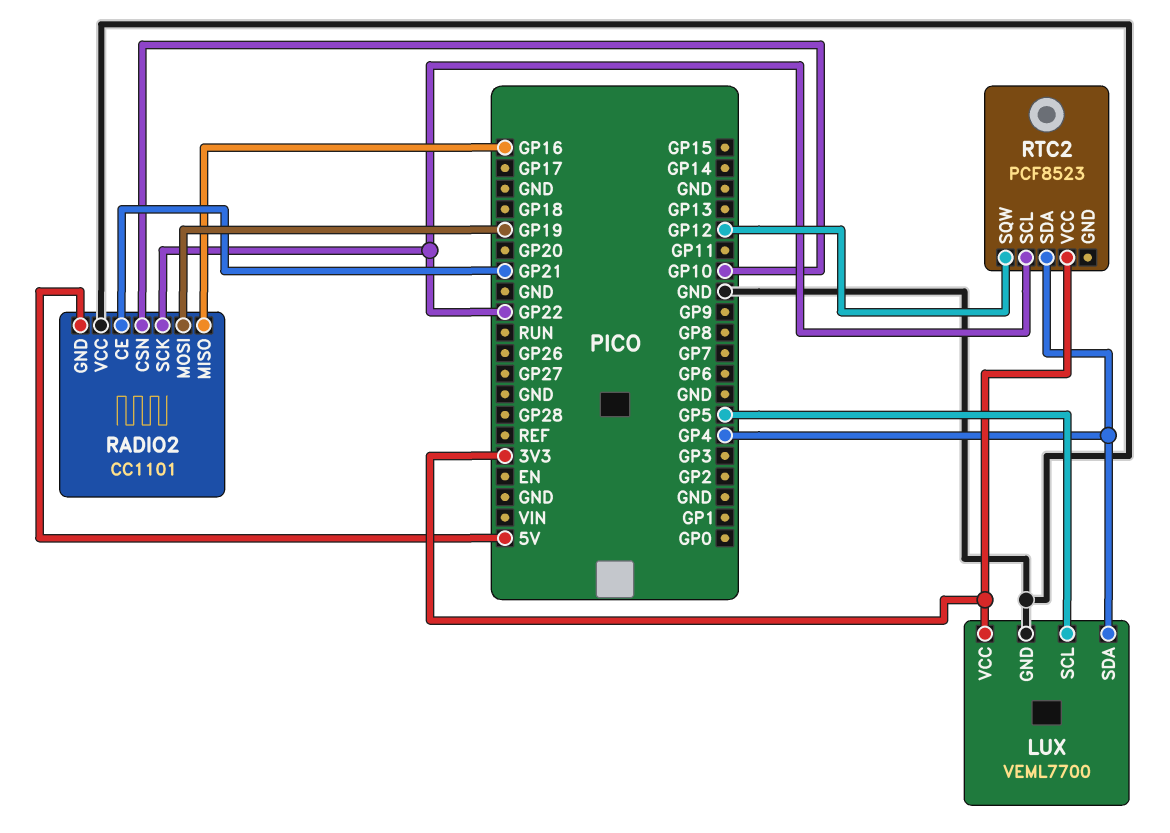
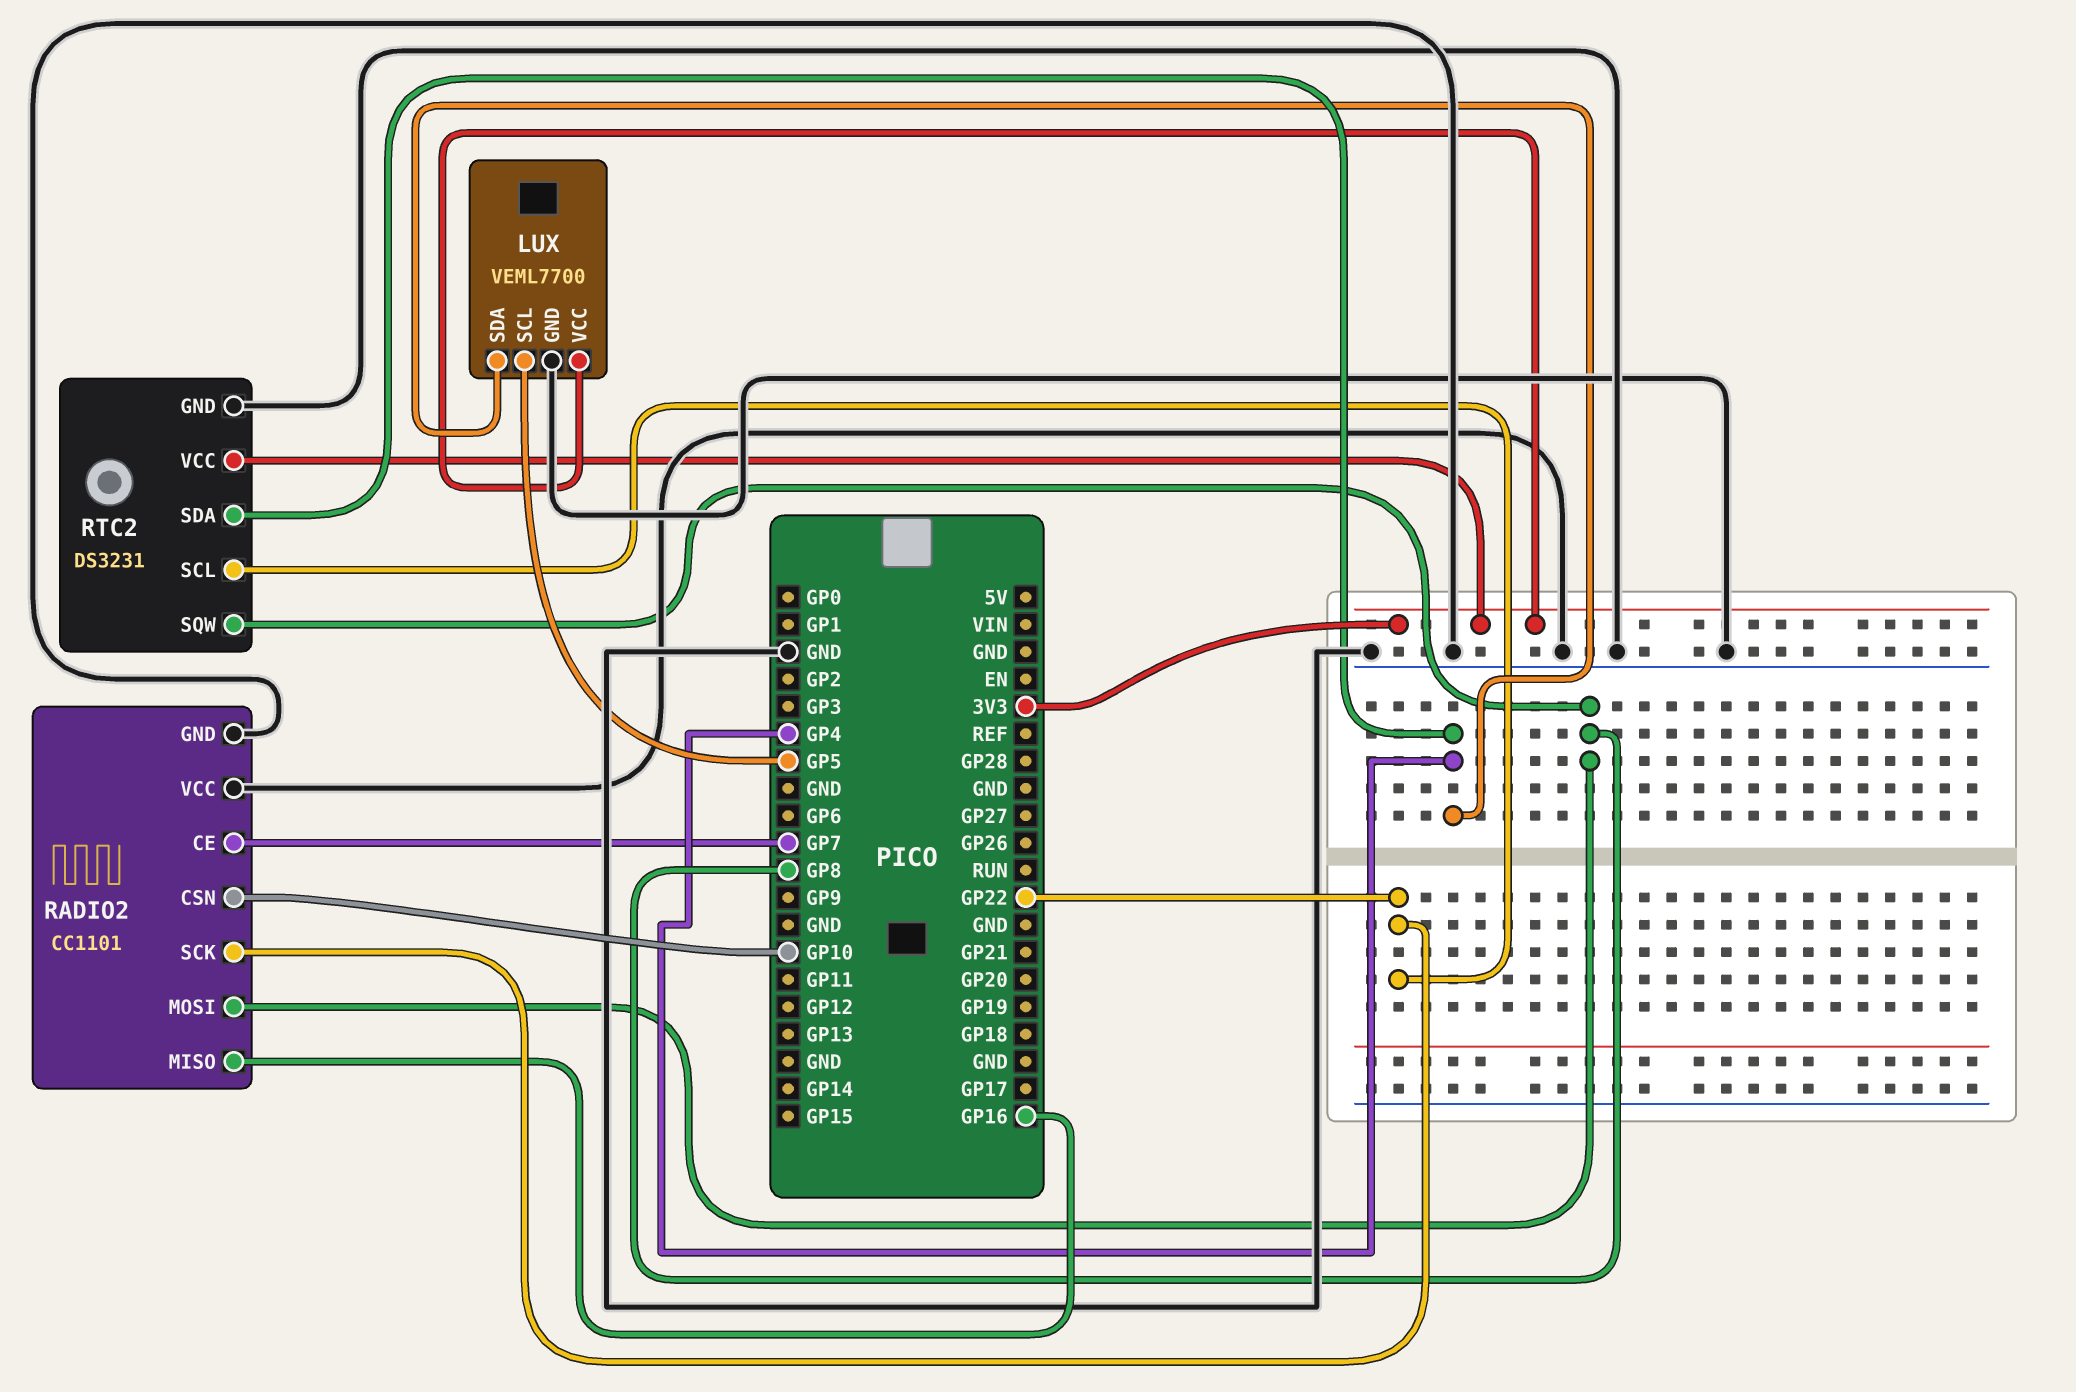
RADIO2 pin CE: GP21 -> GP7
RADIO2 pin GND: 5V -> GND
RADIO2 pin MOSI: GP19 -> GP8
RTC2: PCF8523 -> DS3231
RTC2 pin GND: none -> GND
RTC2 pin SQW: GP12 -> GP8

